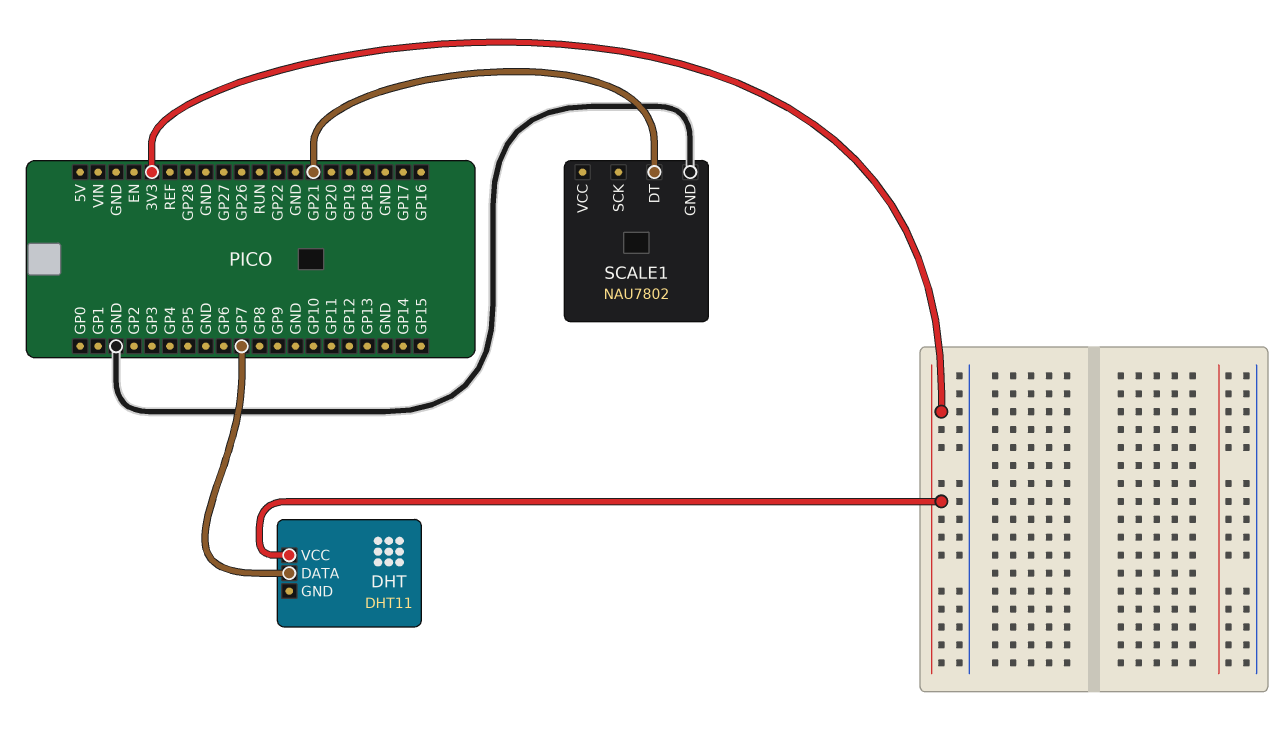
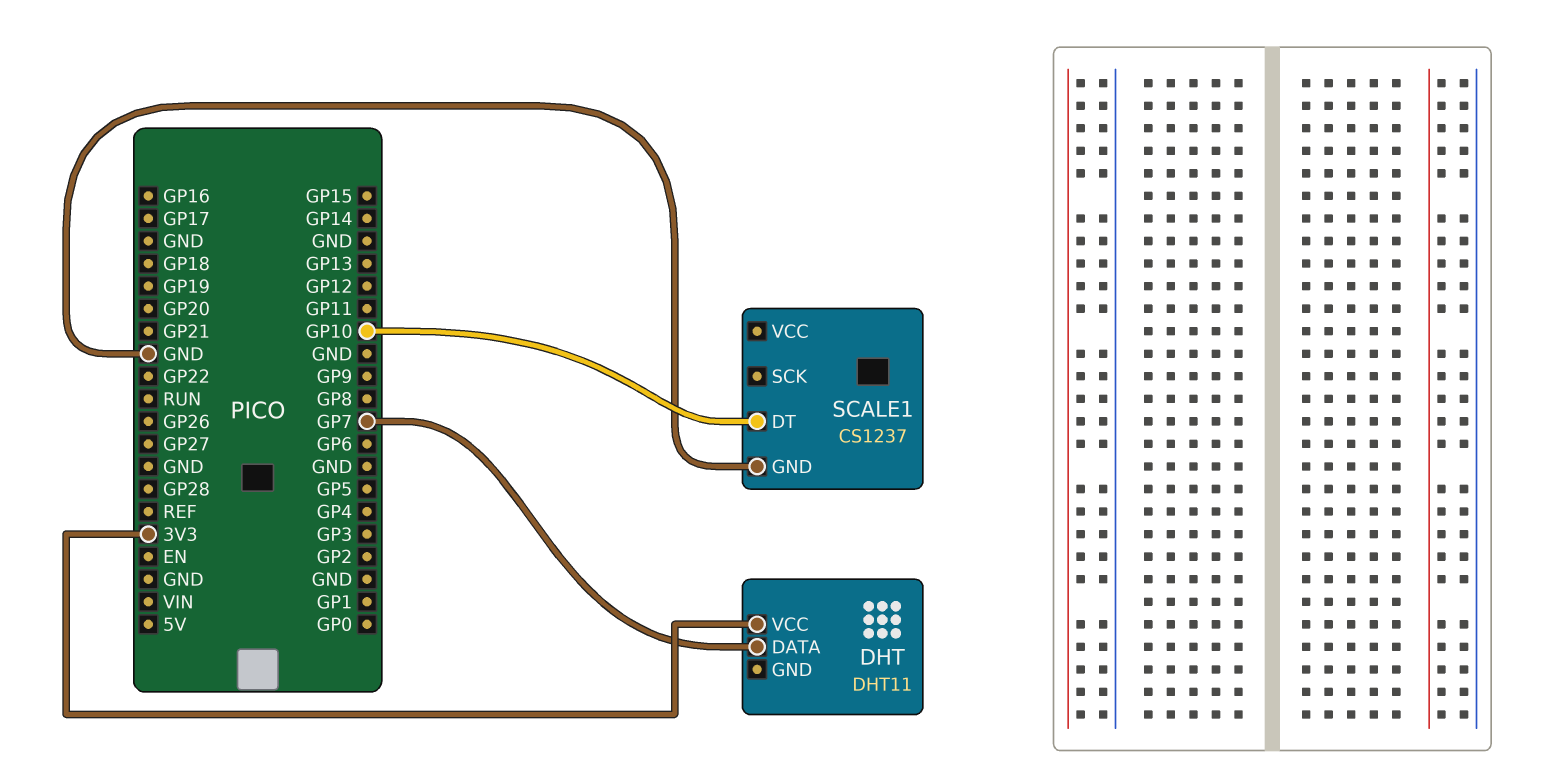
SCALE1: NAU7802 -> CS1237
SCALE1 pin DT: GP21 -> GP10

